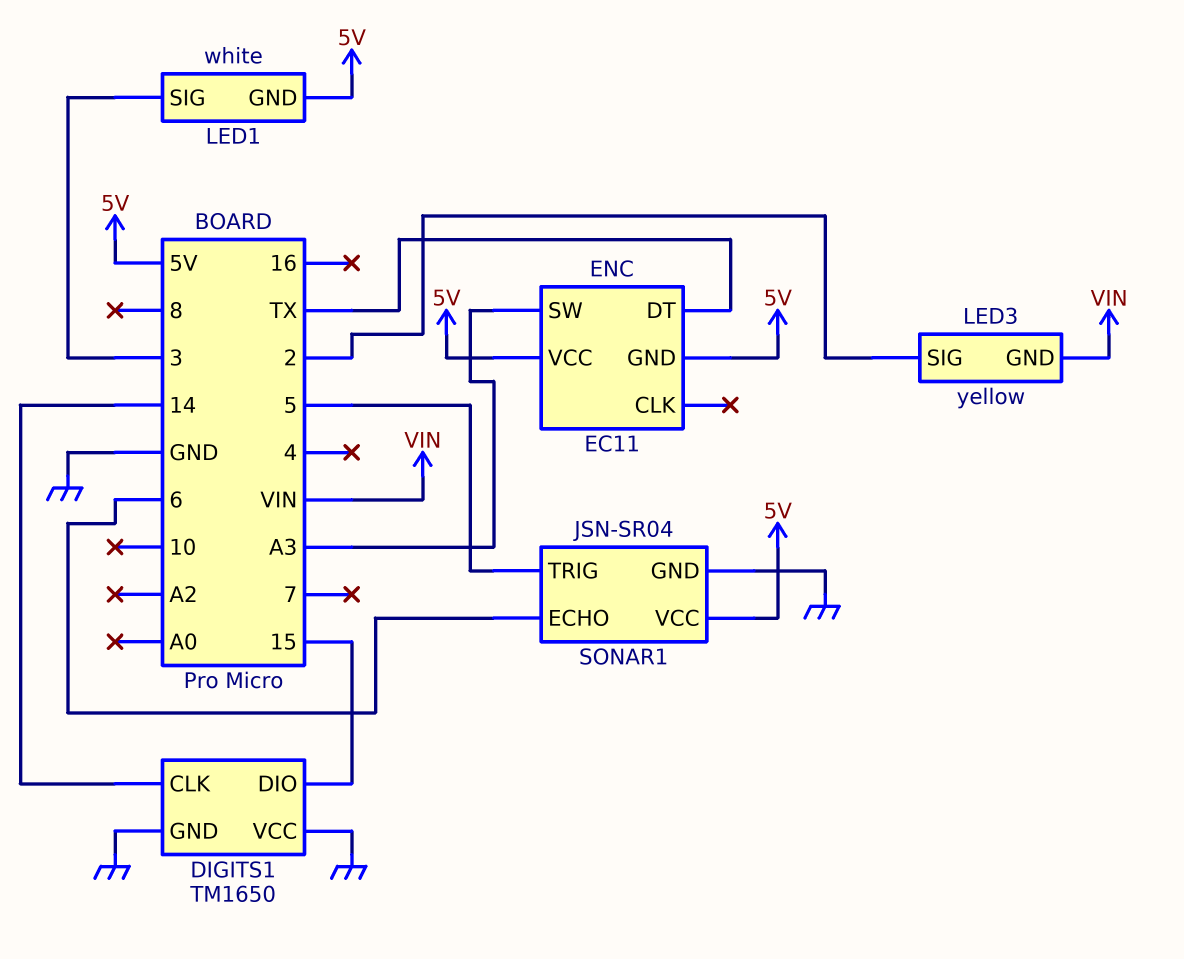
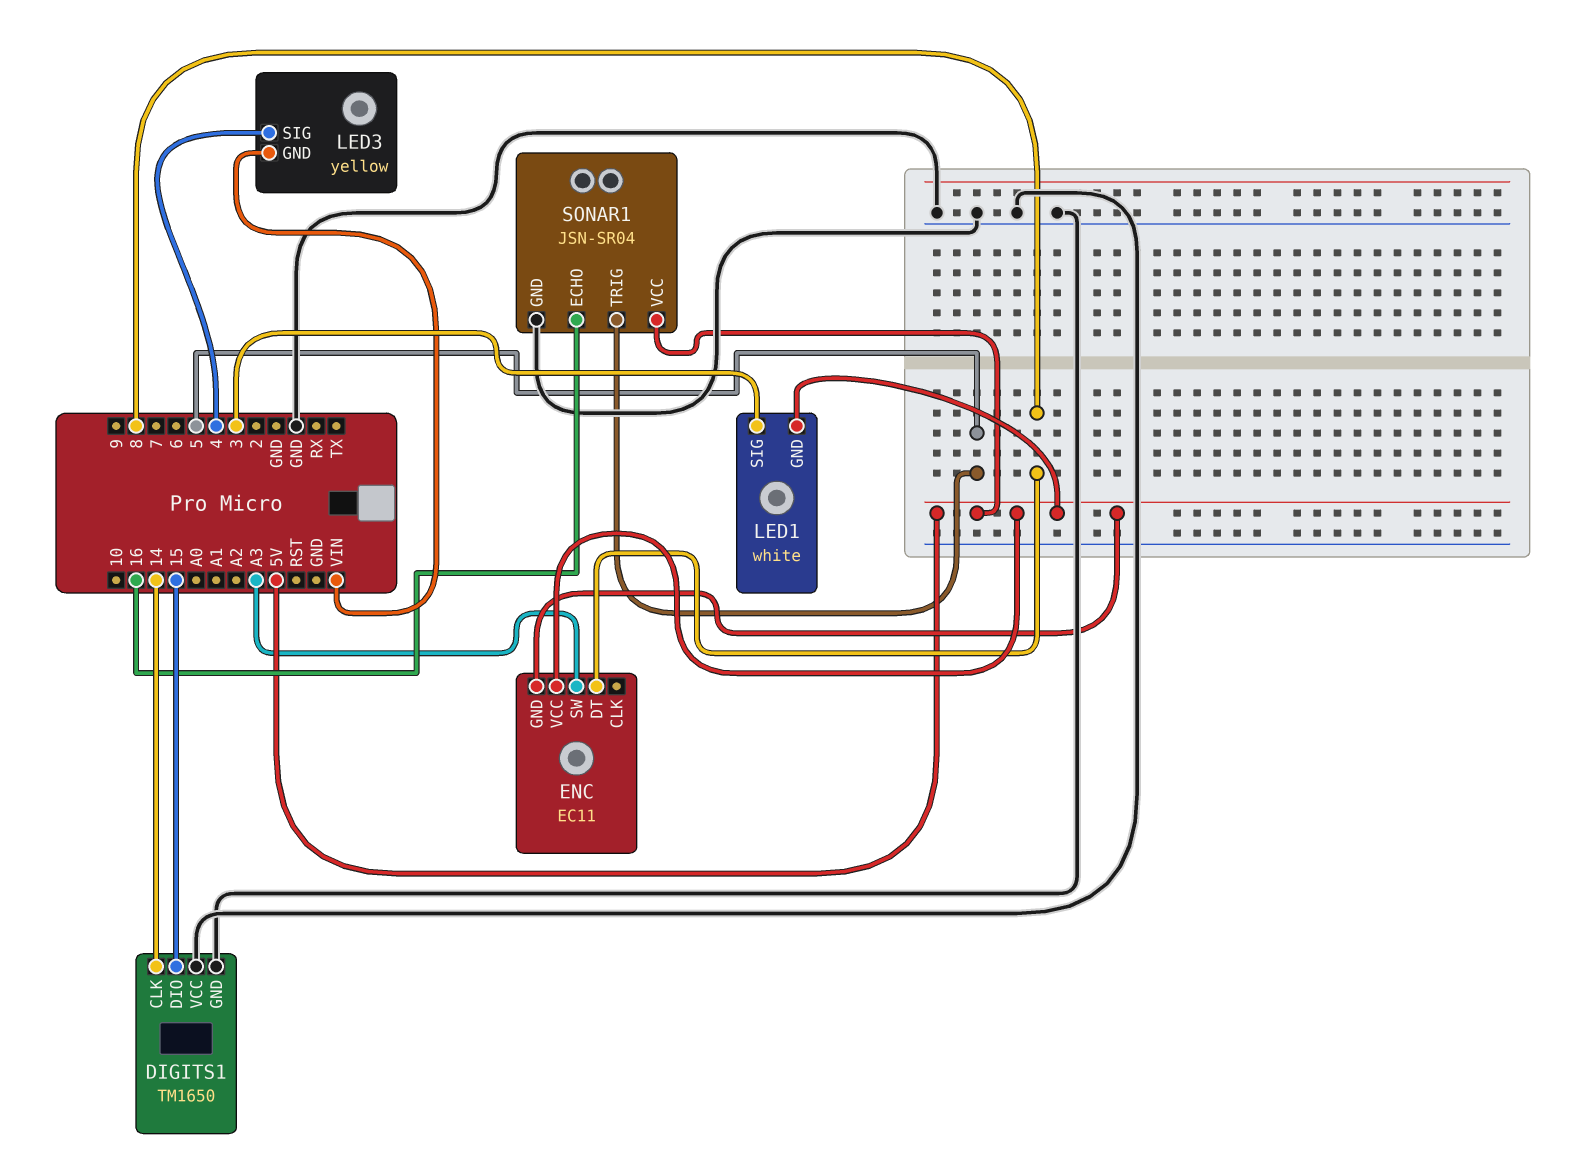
ENC pin DT: TX -> 8
LED3 pin SIG: 2 -> 4
SONAR1 pin ECHO: 6 -> 16

